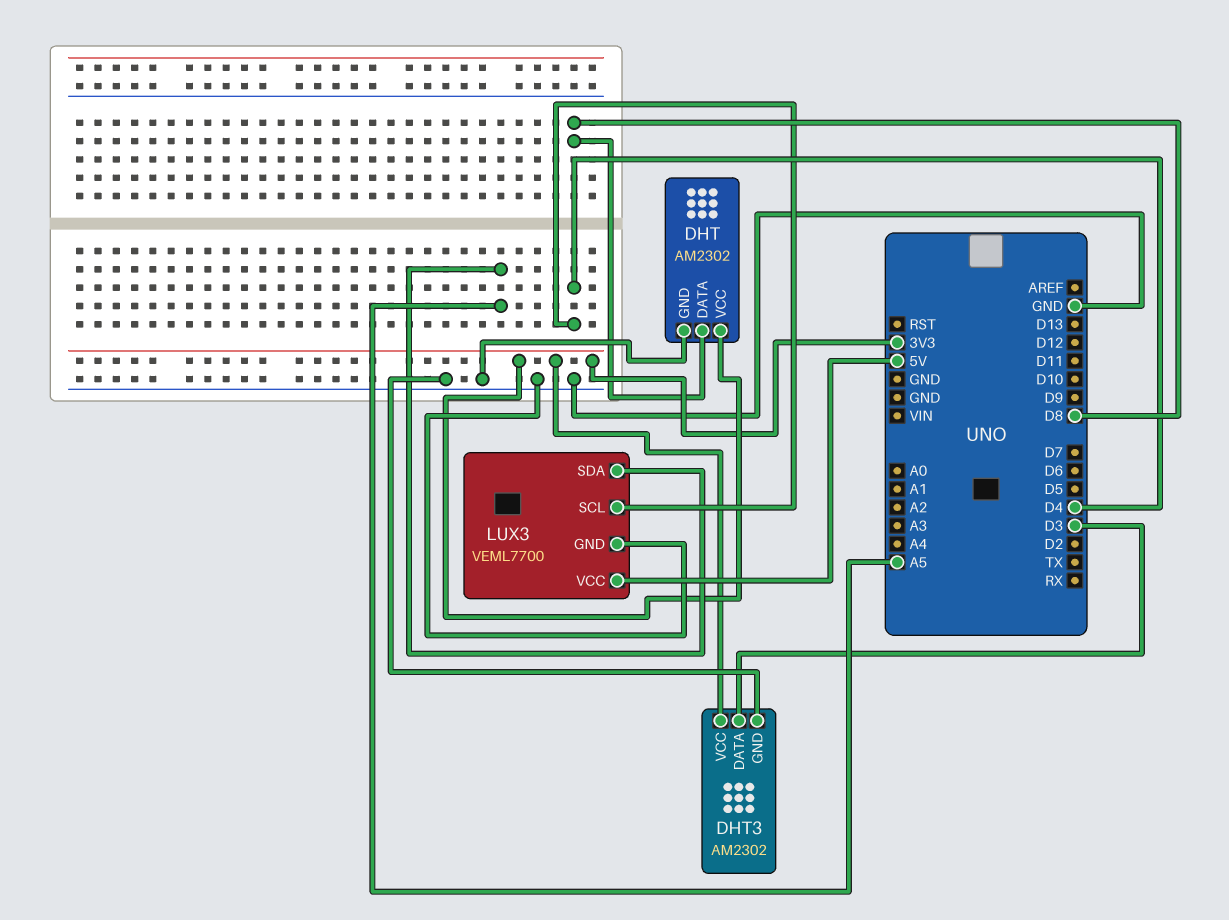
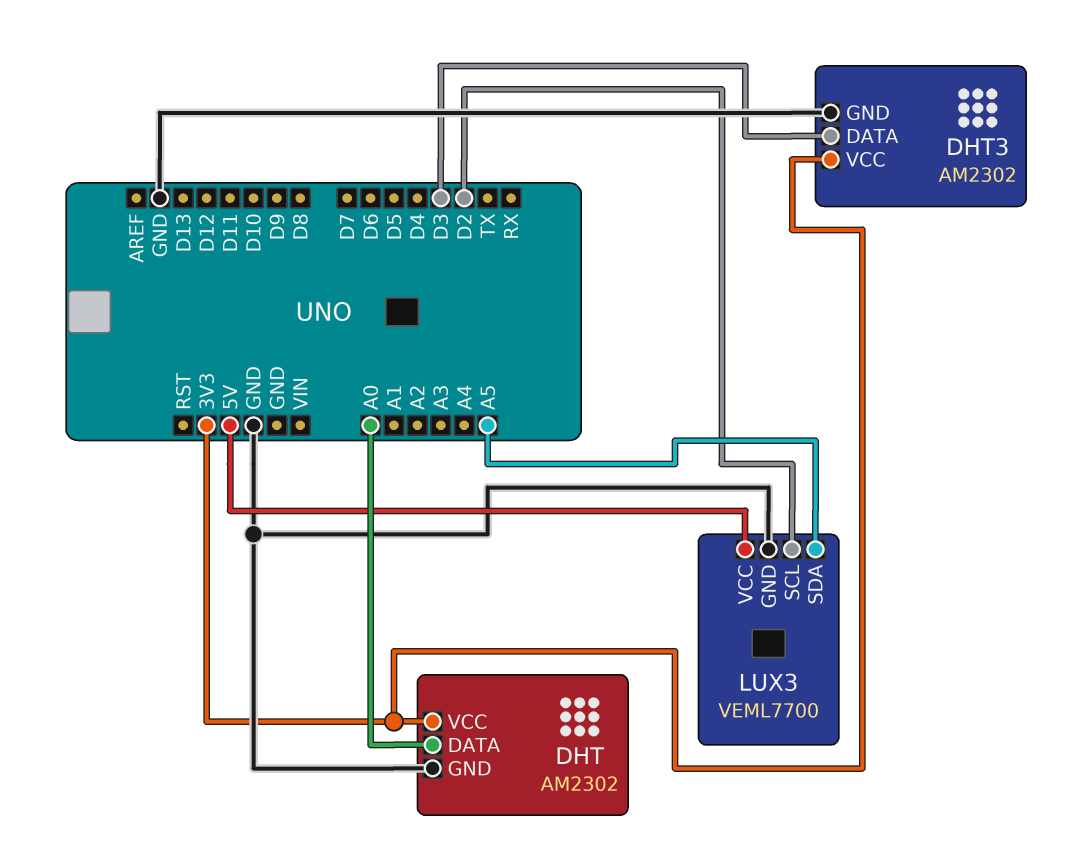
DHT pin DATA: D8 -> A0
LUX3 pin SCL: D4 -> D2

